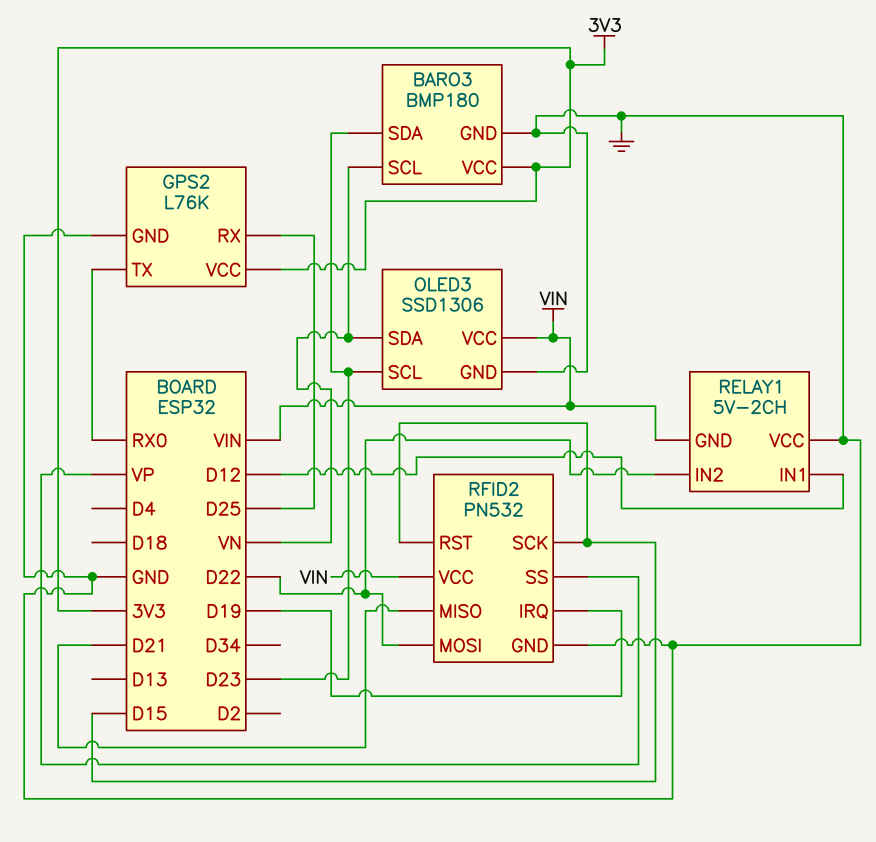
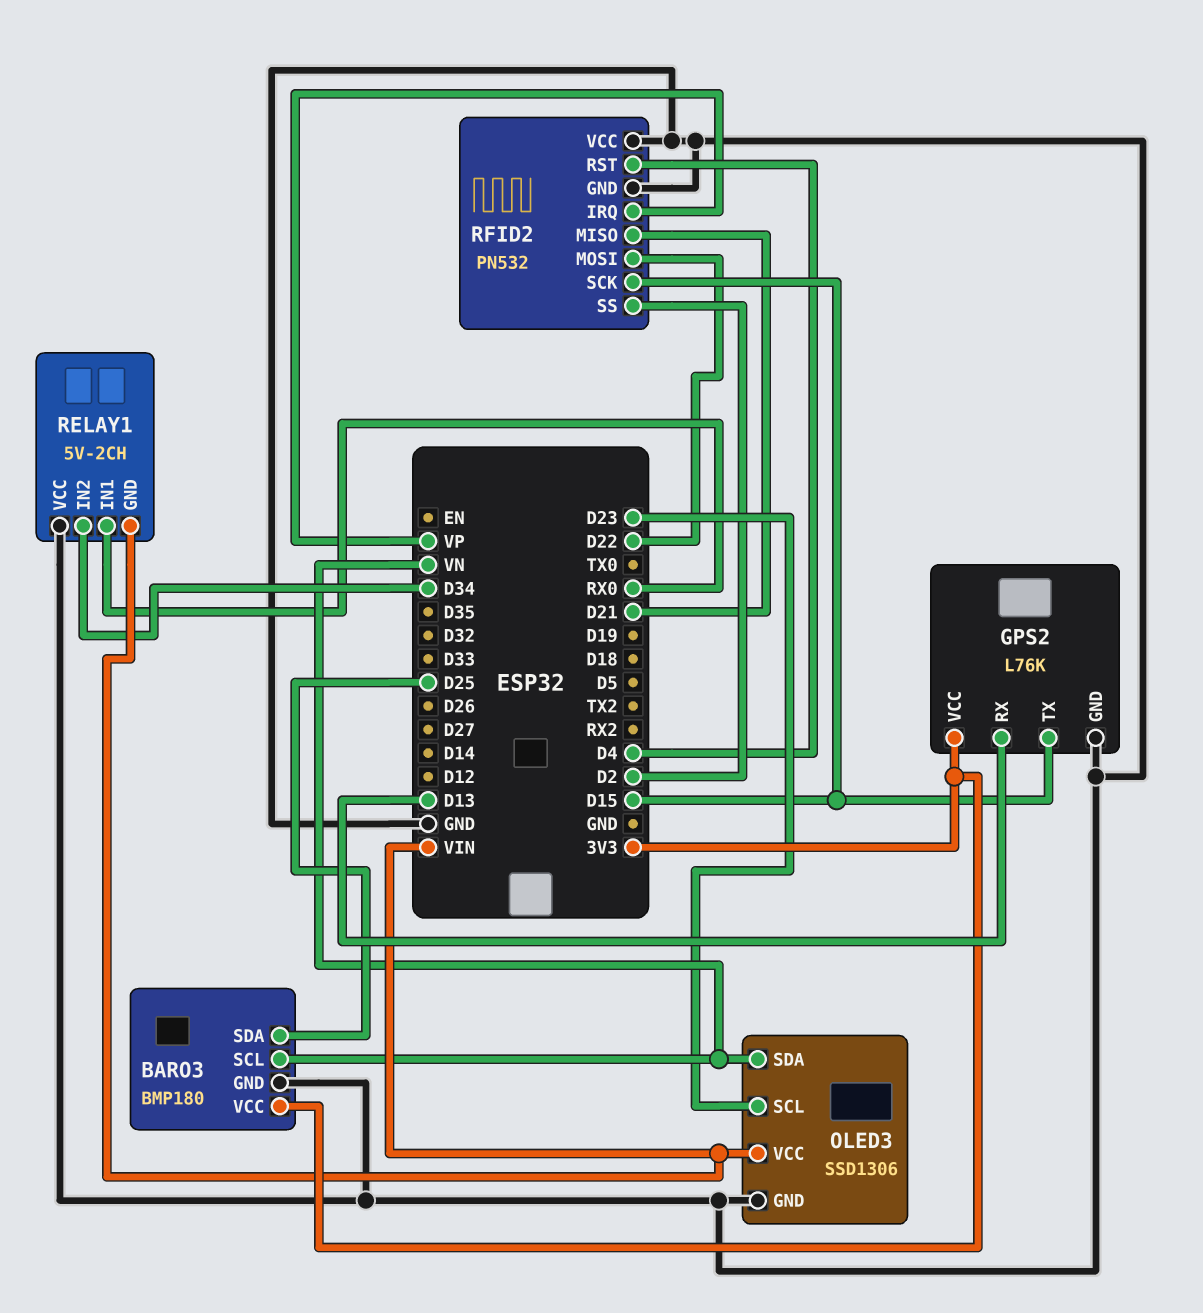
BARO3 pin SDA: D23 -> D25
GPS2 pin RX: D25 -> D13
GPS2 pin TX: RX0 -> D15
RELAY1 pin IN1: D12 -> RX0
RELAY1 pin IN2: D22 -> D34
RFID2 pin IRQ: D19 -> VP
RFID2 pin RST: D15 -> D4
RFID2 pin SS: VP -> D2
RFID2 pin VCC: VIN -> GND

